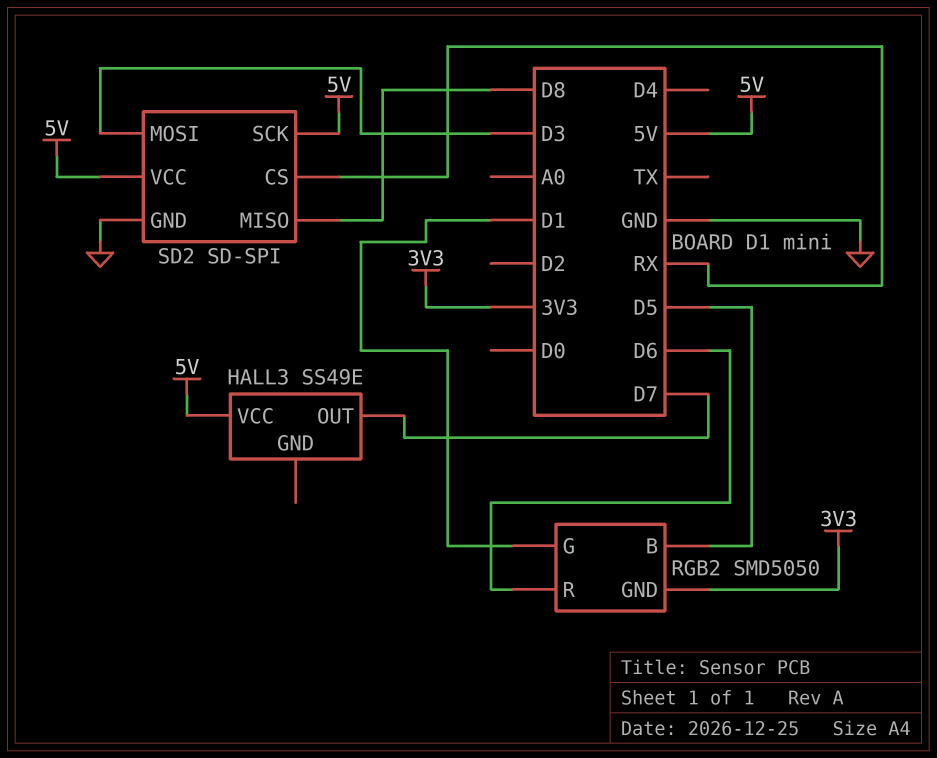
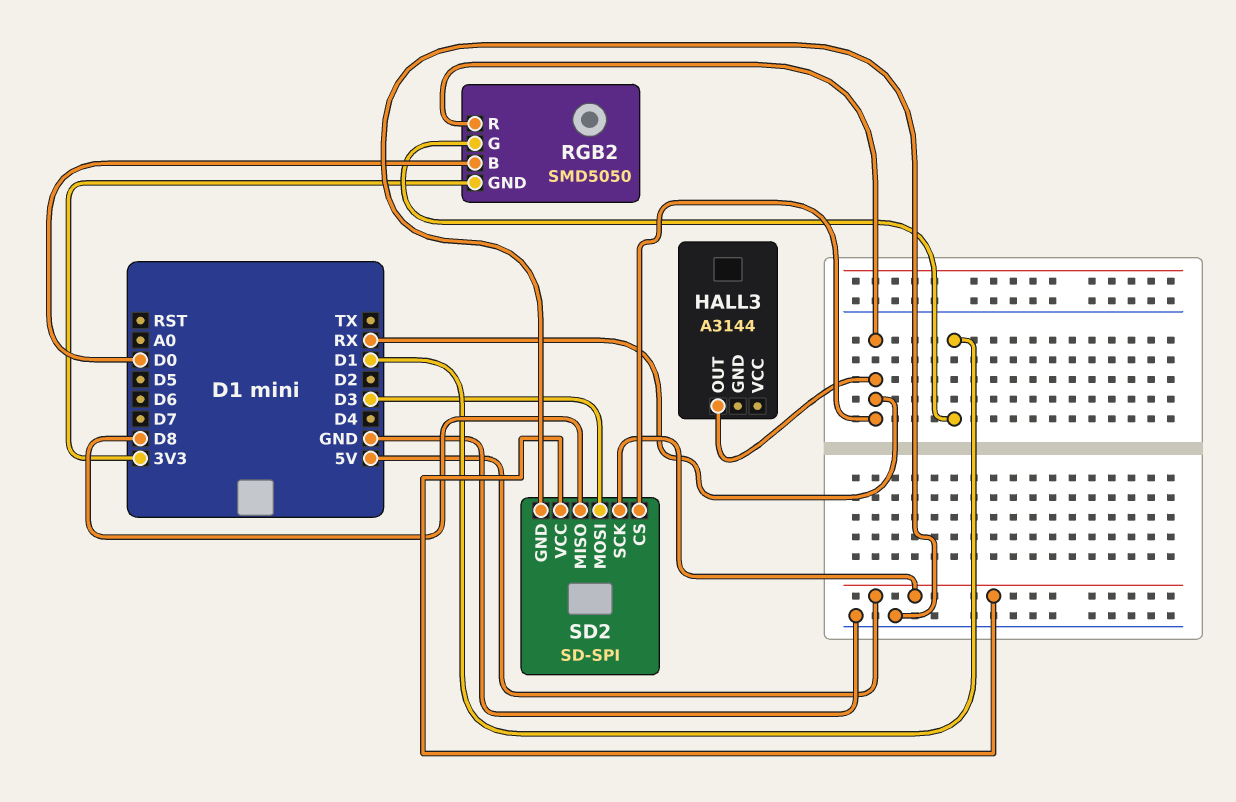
HALL3: SS49E -> A3144
HALL3 pin OUT: D7 -> RX
HALL3 pin VCC: 5V -> none
RGB2 pin B: D5 -> D0
RGB2 pin R: D6 -> RX

